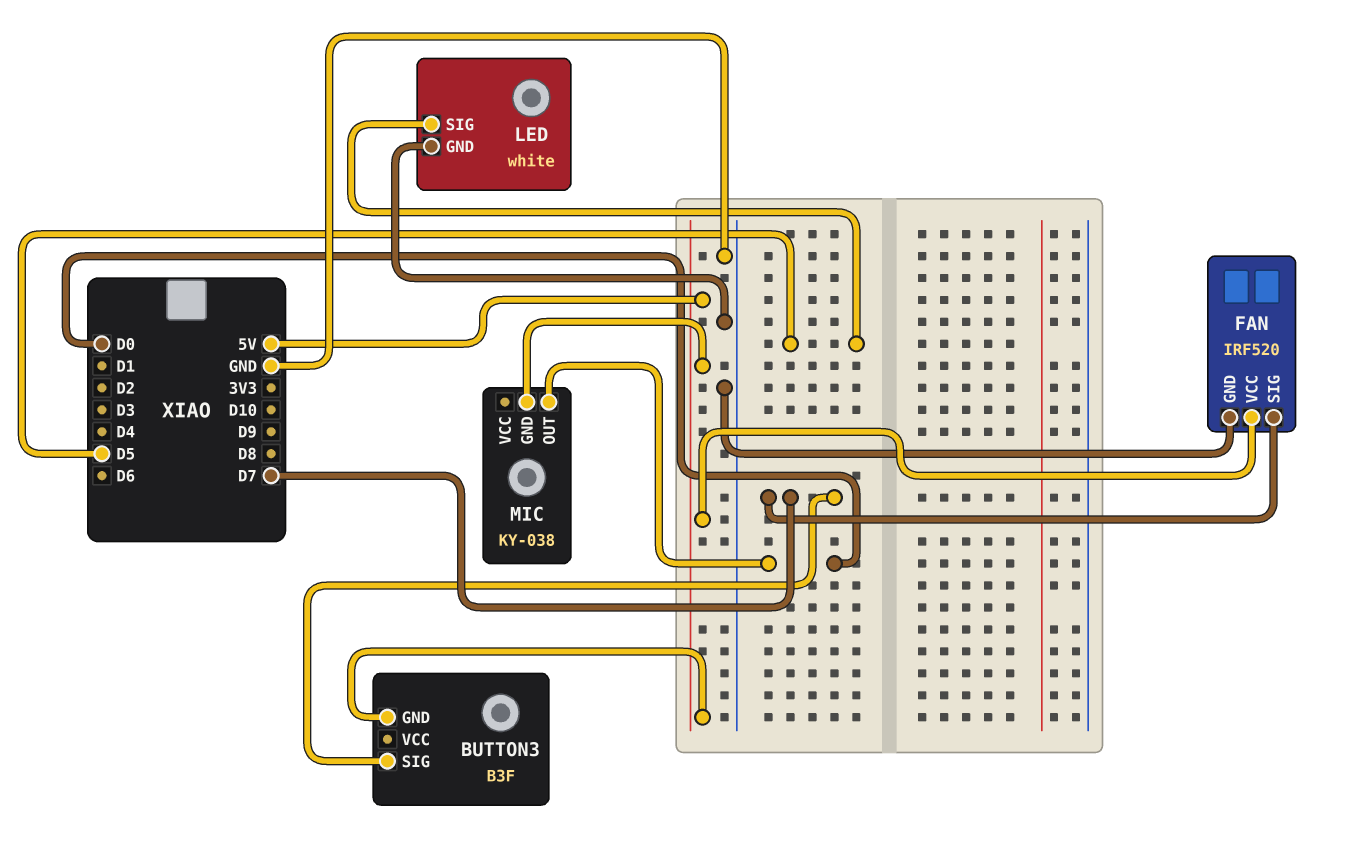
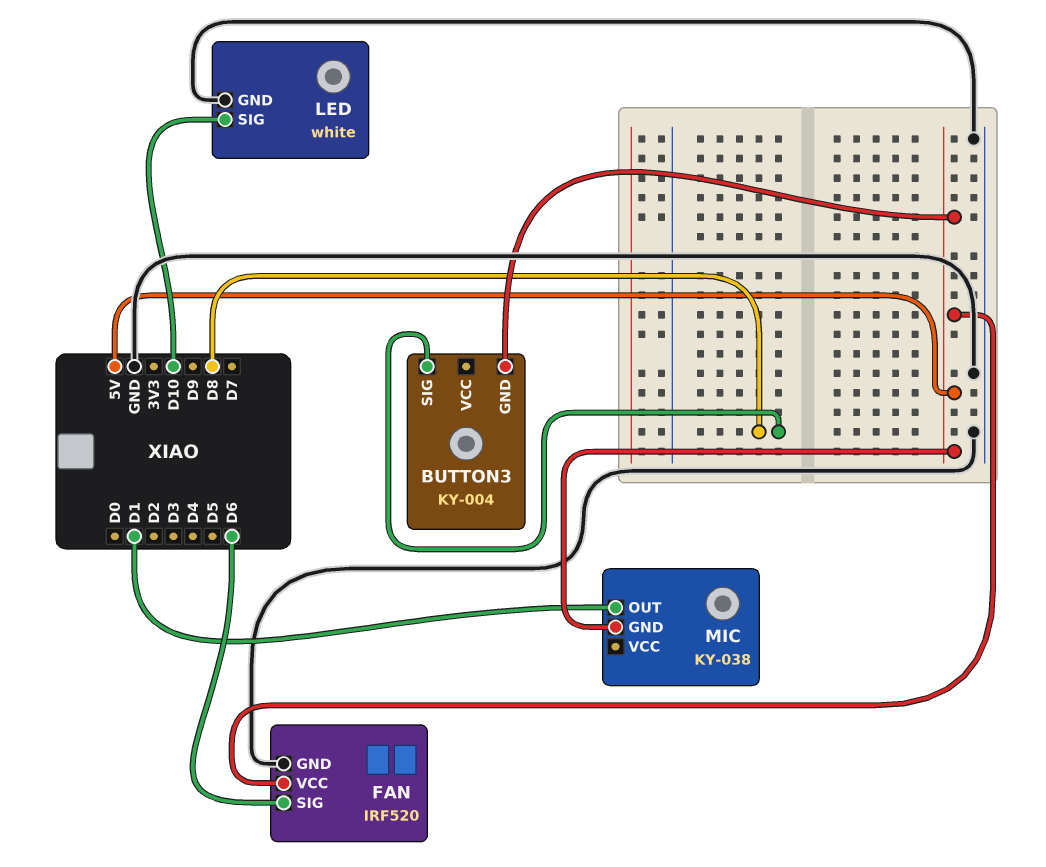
BUTTON3: B3F -> KY-004
BUTTON3 pin SIG: D7 -> D8
FAN pin SIG: D7 -> D6
LED pin SIG: D5 -> D10
MIC pin OUT: D0 -> D1

